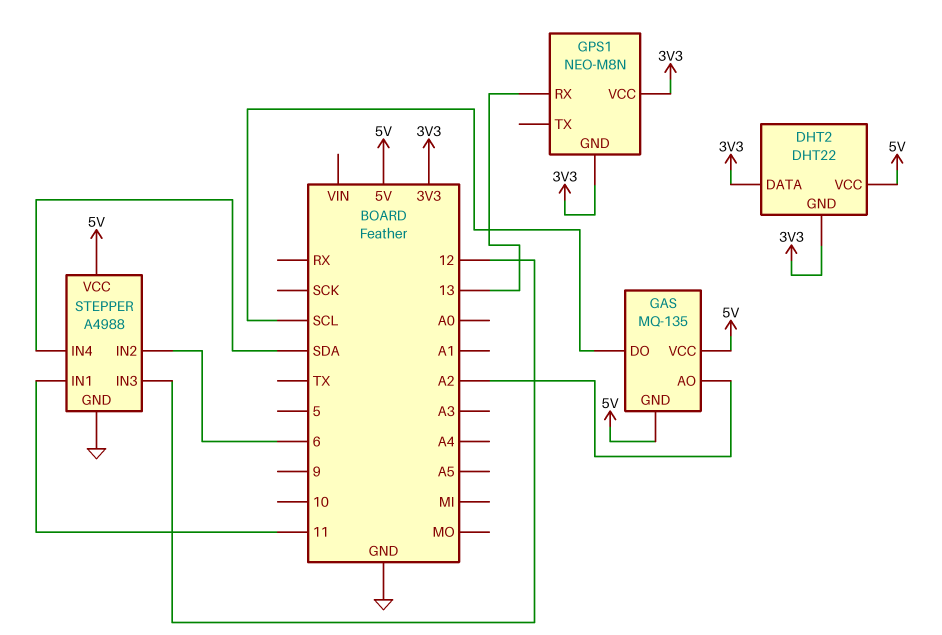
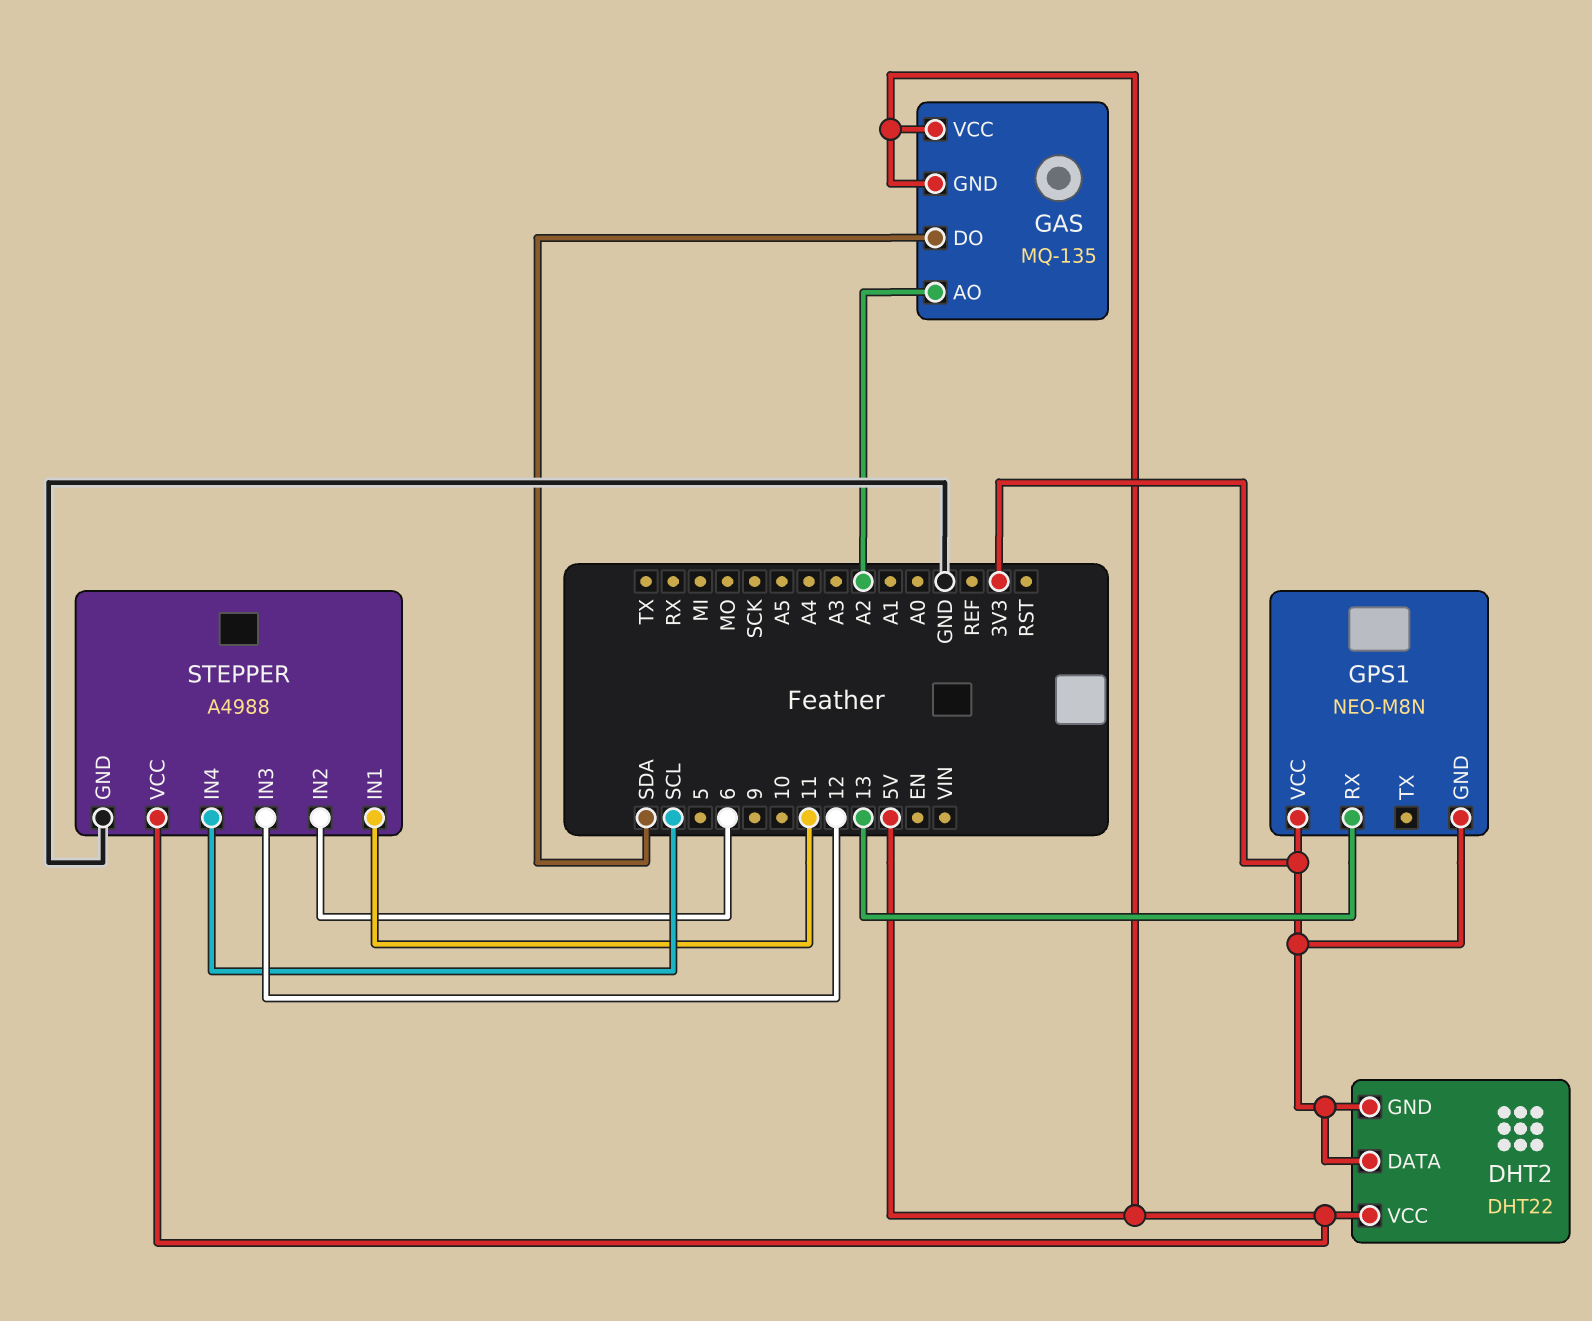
GAS pin DO: SCL -> SDA
STEPPER pin IN4: SDA -> SCL

